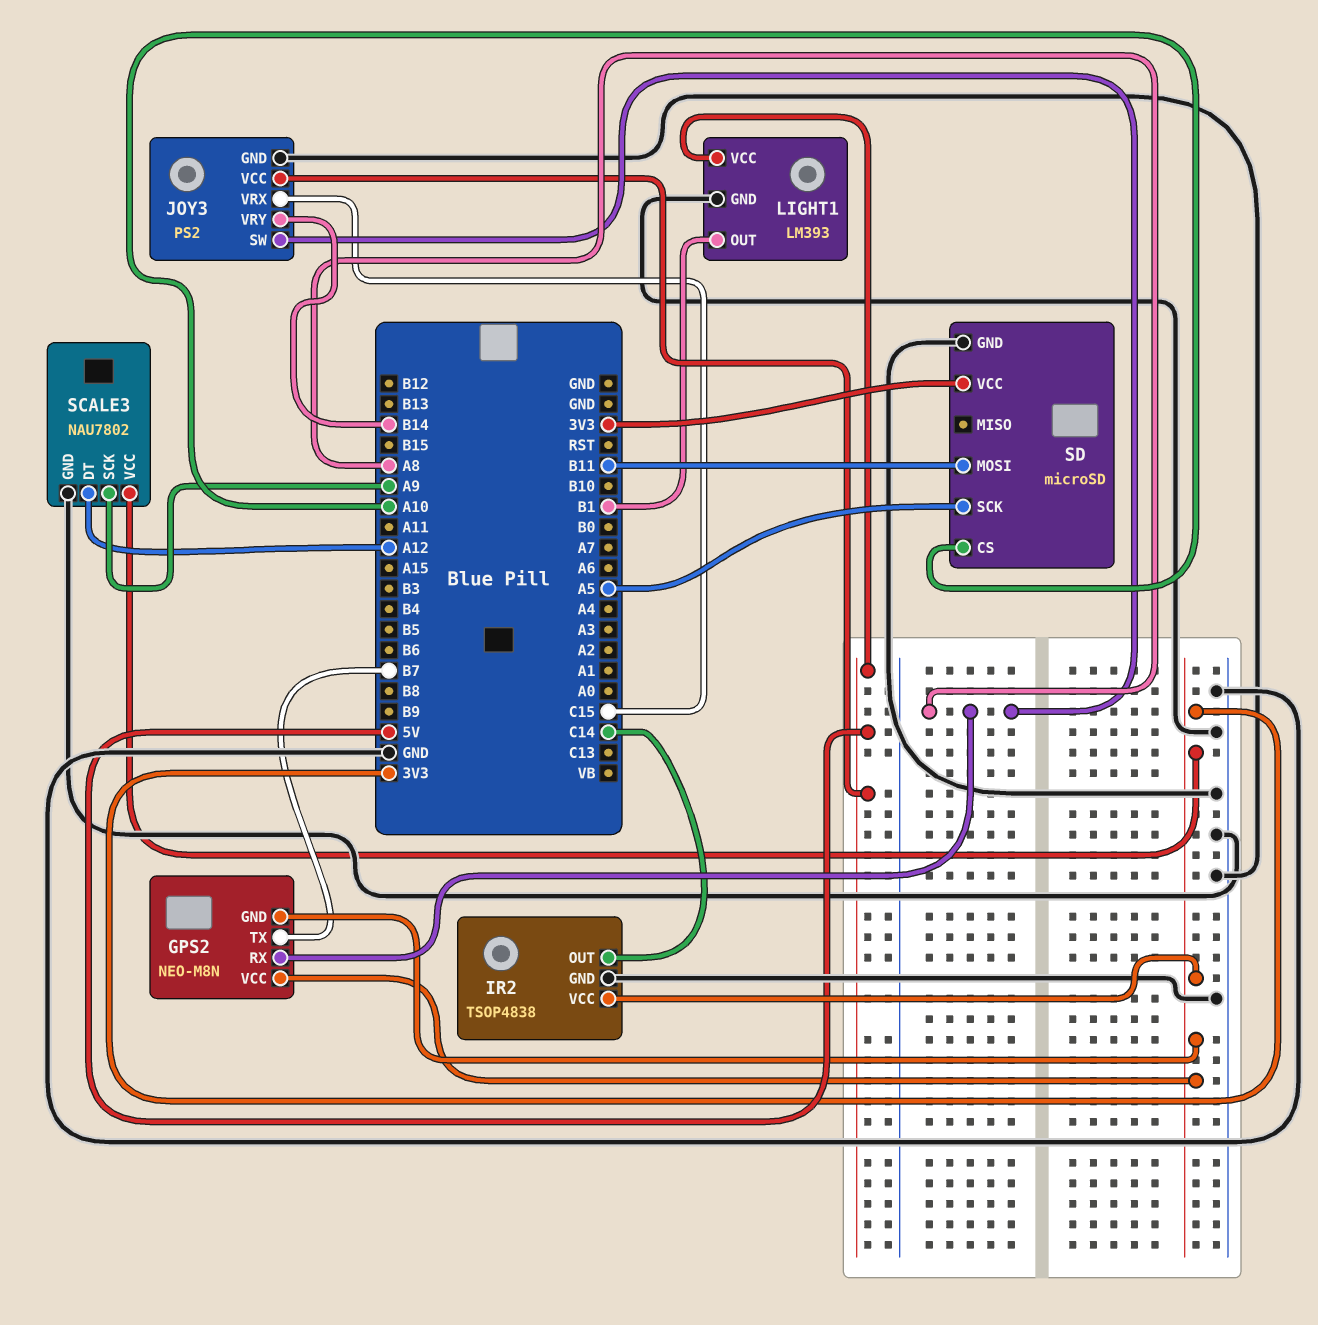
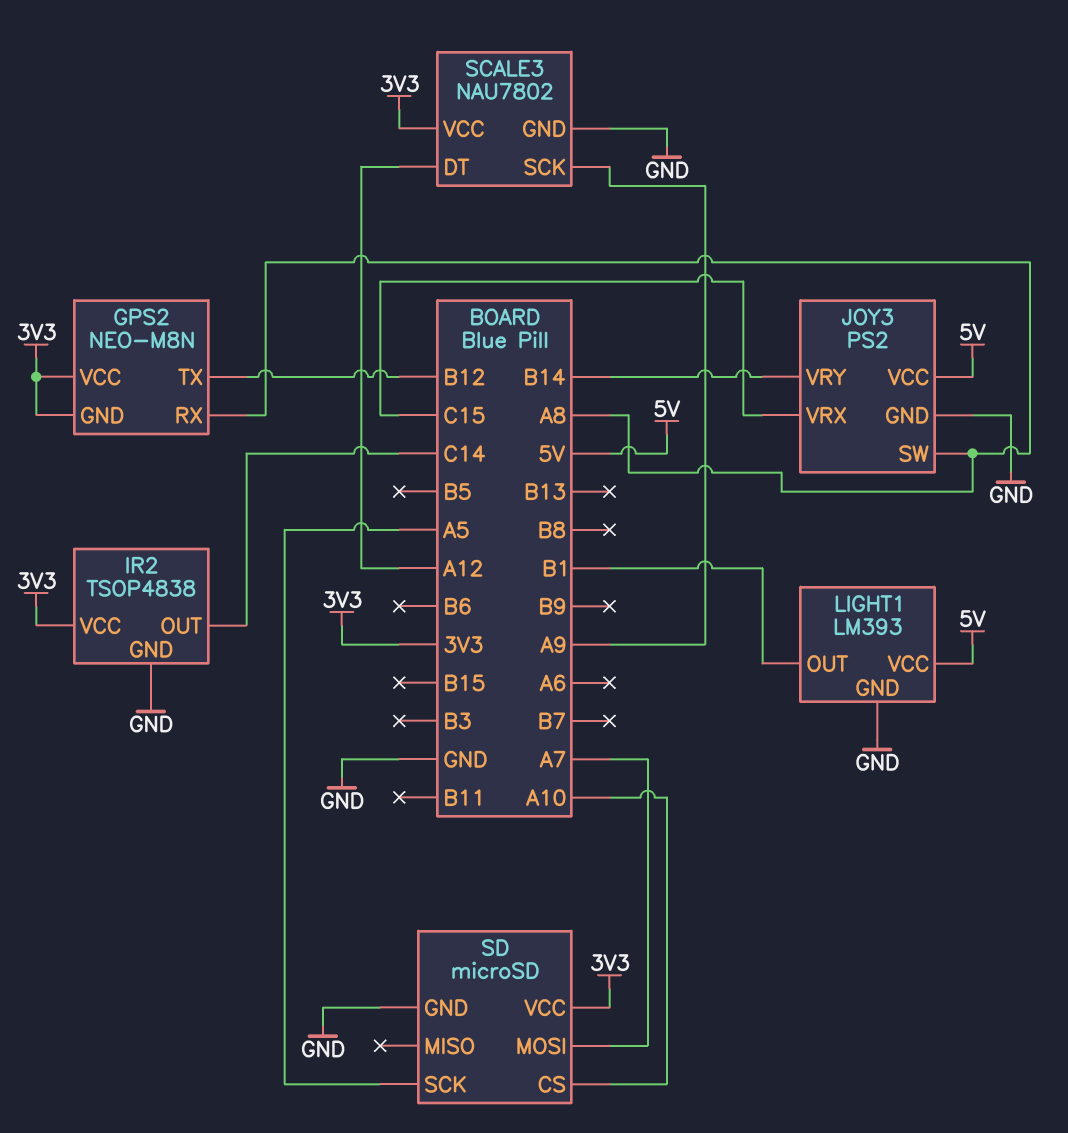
GPS2 pin TX: B7 -> B12
SD pin MOSI: B11 -> A7

